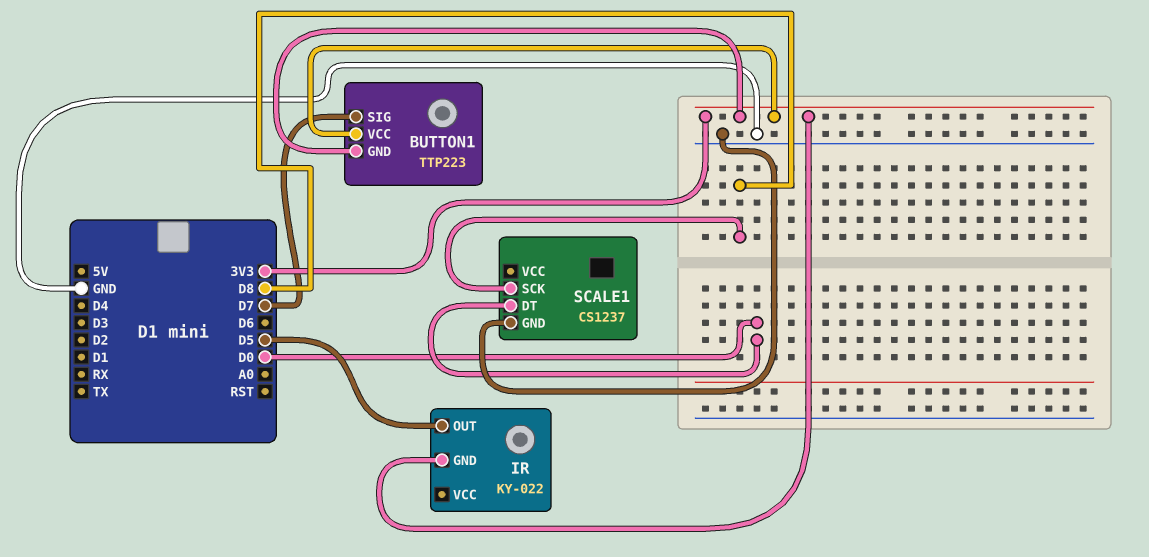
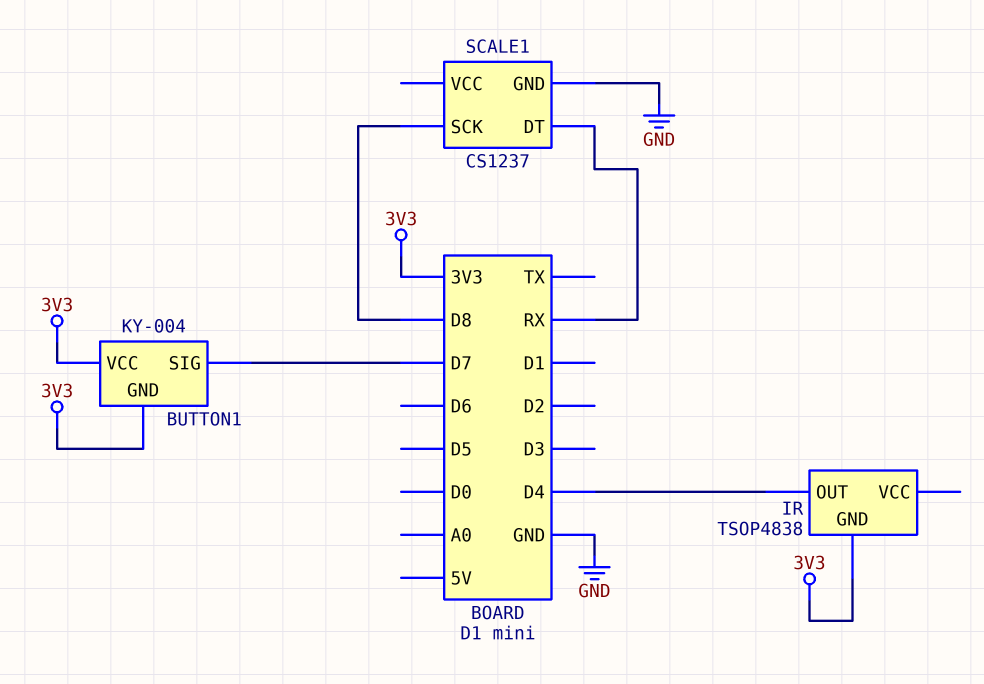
BUTTON1: TTP223 -> KY-004
IR: KY-022 -> TSOP4838
IR pin OUT: D5 -> D4
SCALE1 pin DT: D0 -> RX

